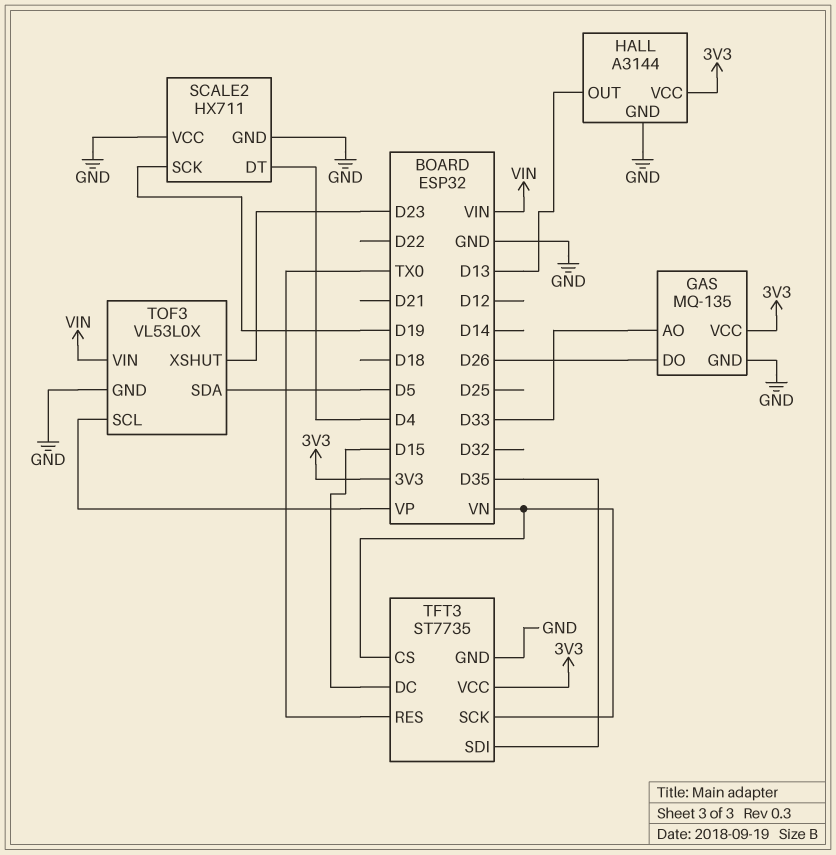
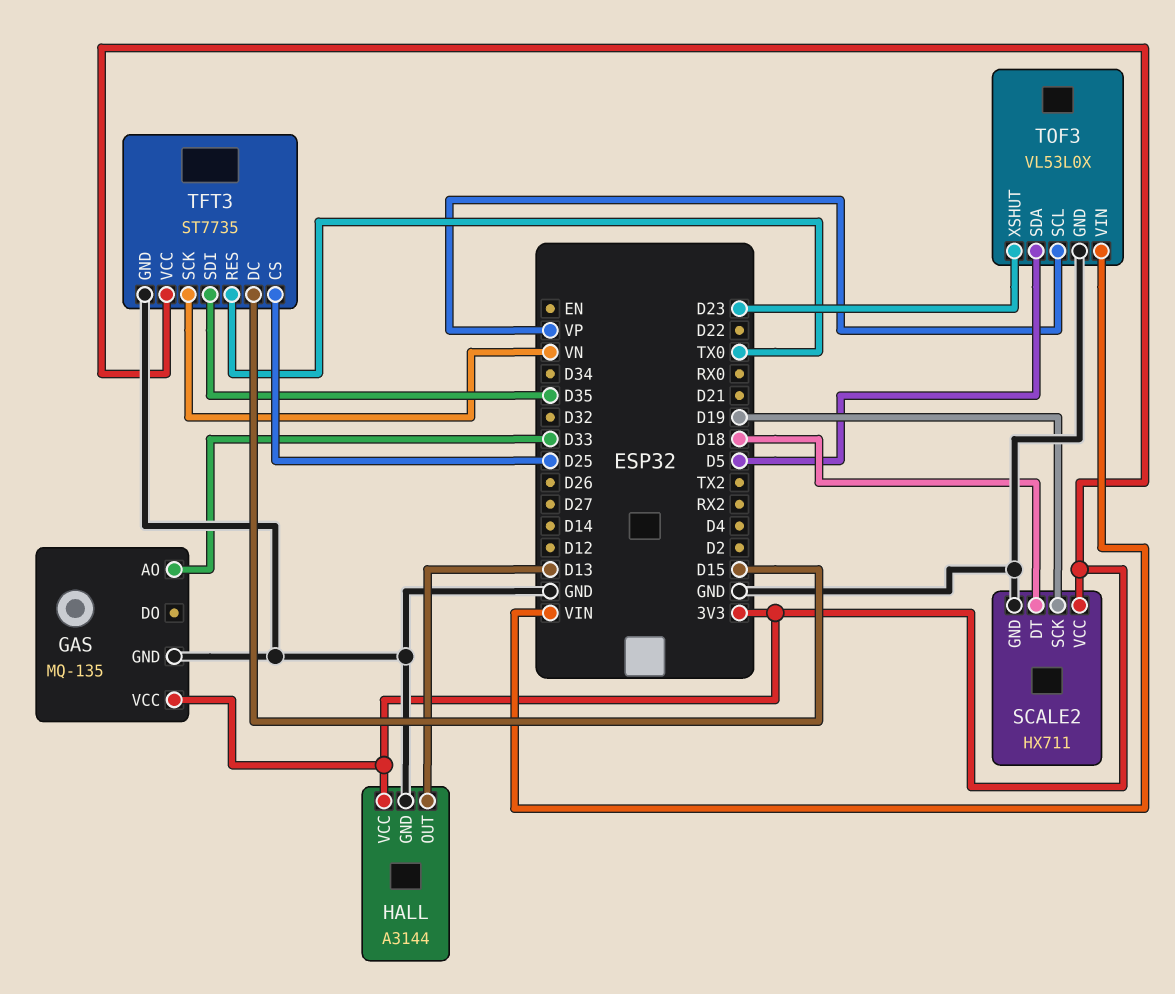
GAS pin DO: D26 -> none
SCALE2 pin DT: D4 -> D18
SCALE2 pin VCC: GND -> 3V3
TFT3 pin CS: VN -> D25

